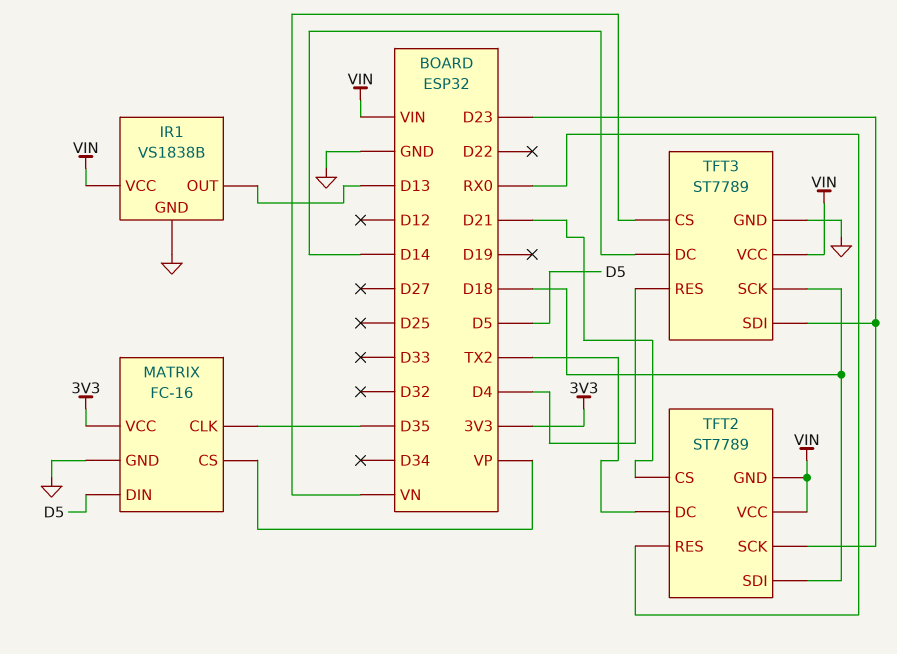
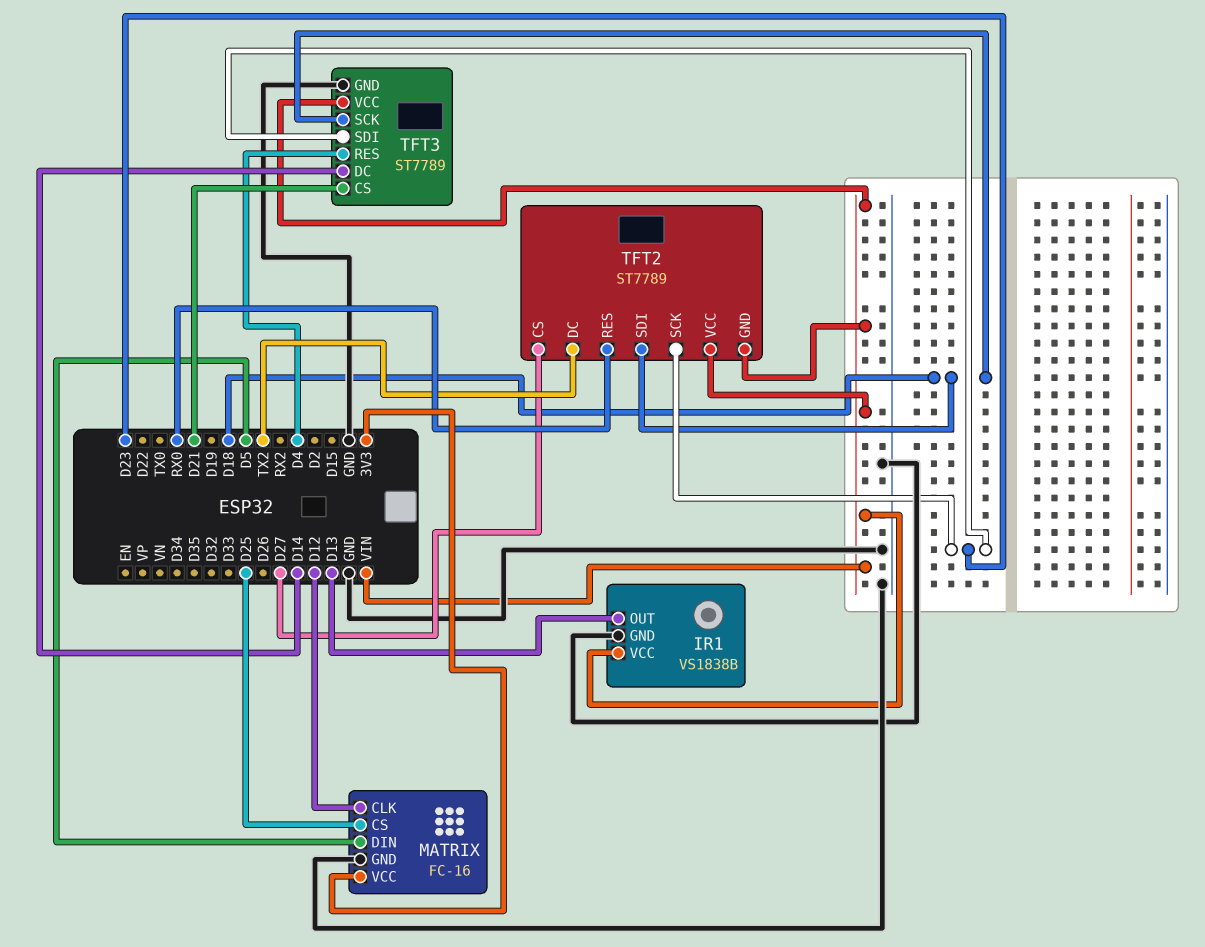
MATRIX pin CLK: D35 -> D12
MATRIX pin CS: VP -> D25
TFT2 pin CS: D21 -> D27
TFT3 pin CS: VN -> D21

